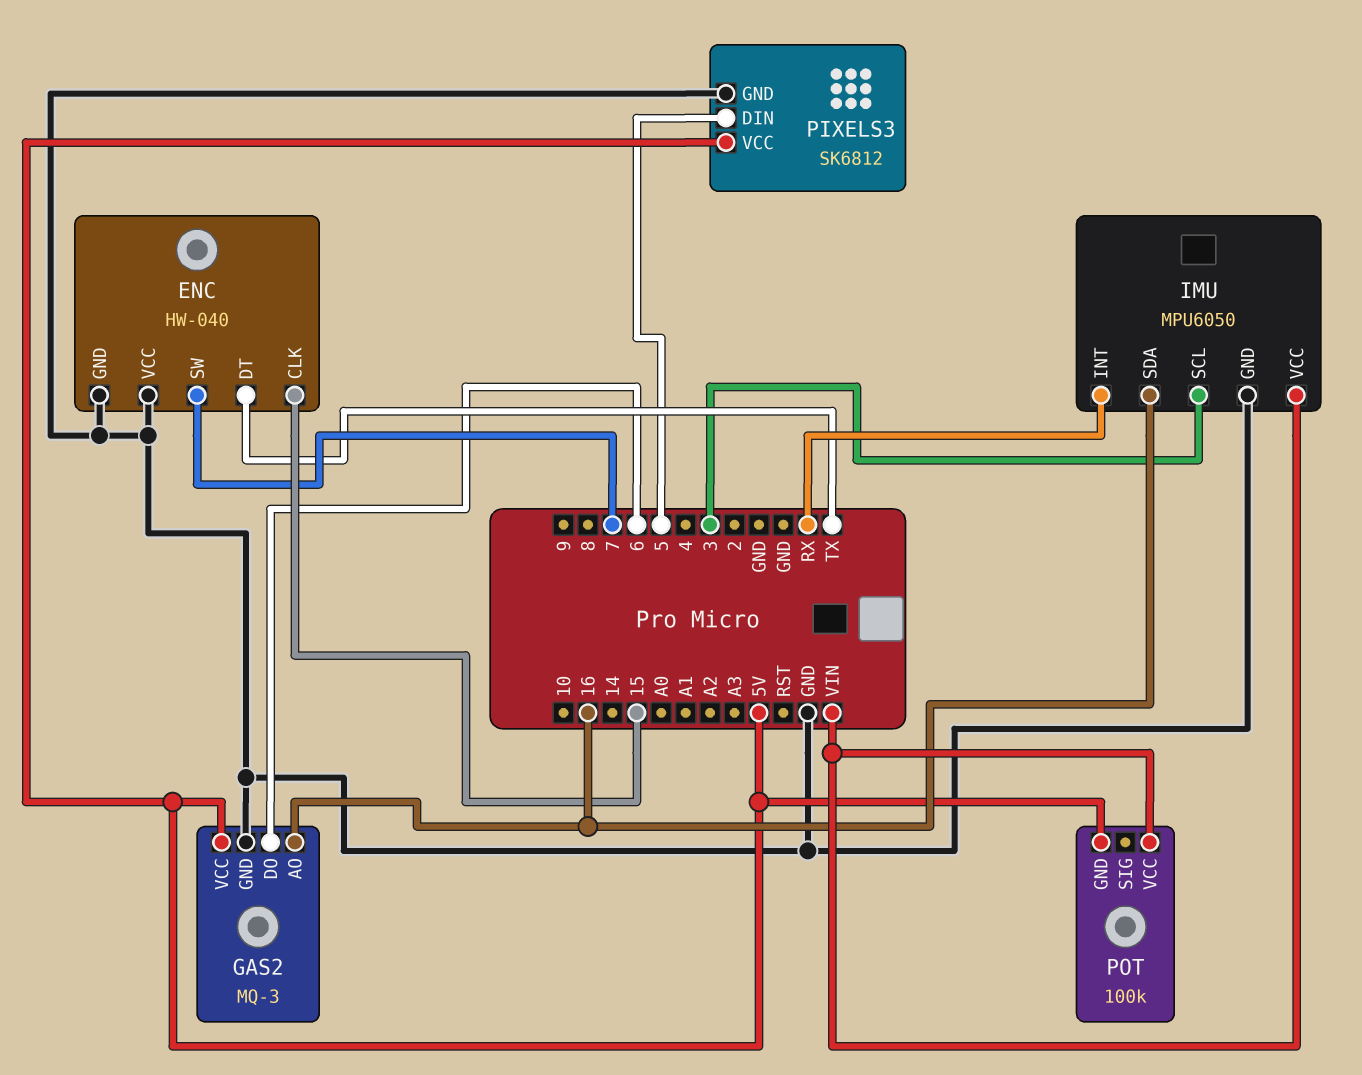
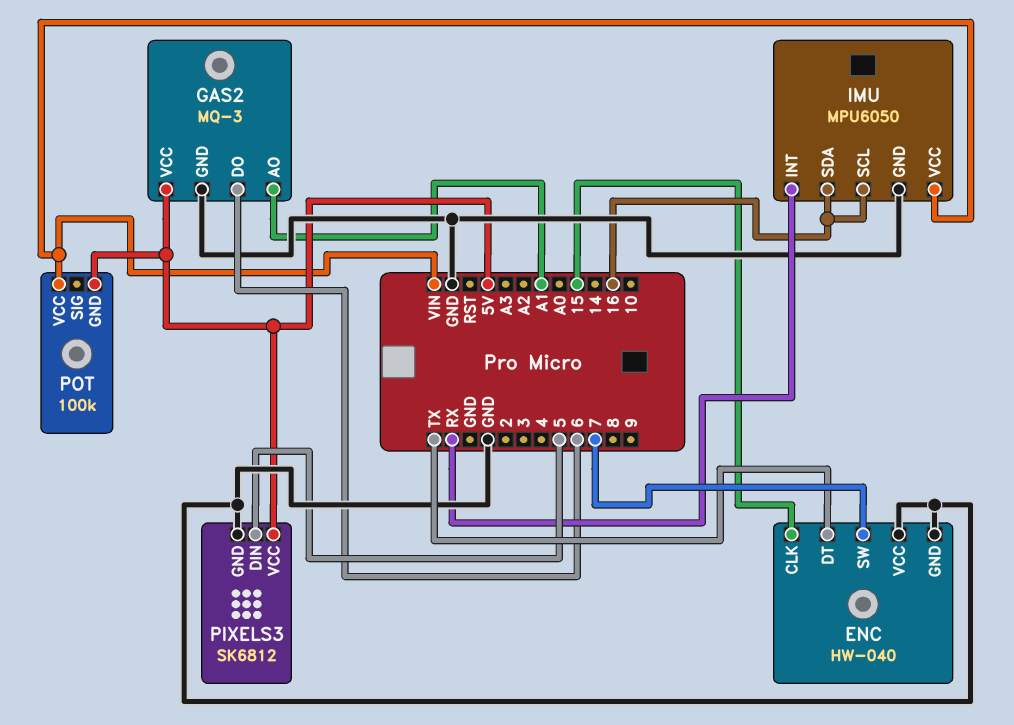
GAS2 pin AO: 16 -> A1
IMU pin SCL: 3 -> 16

